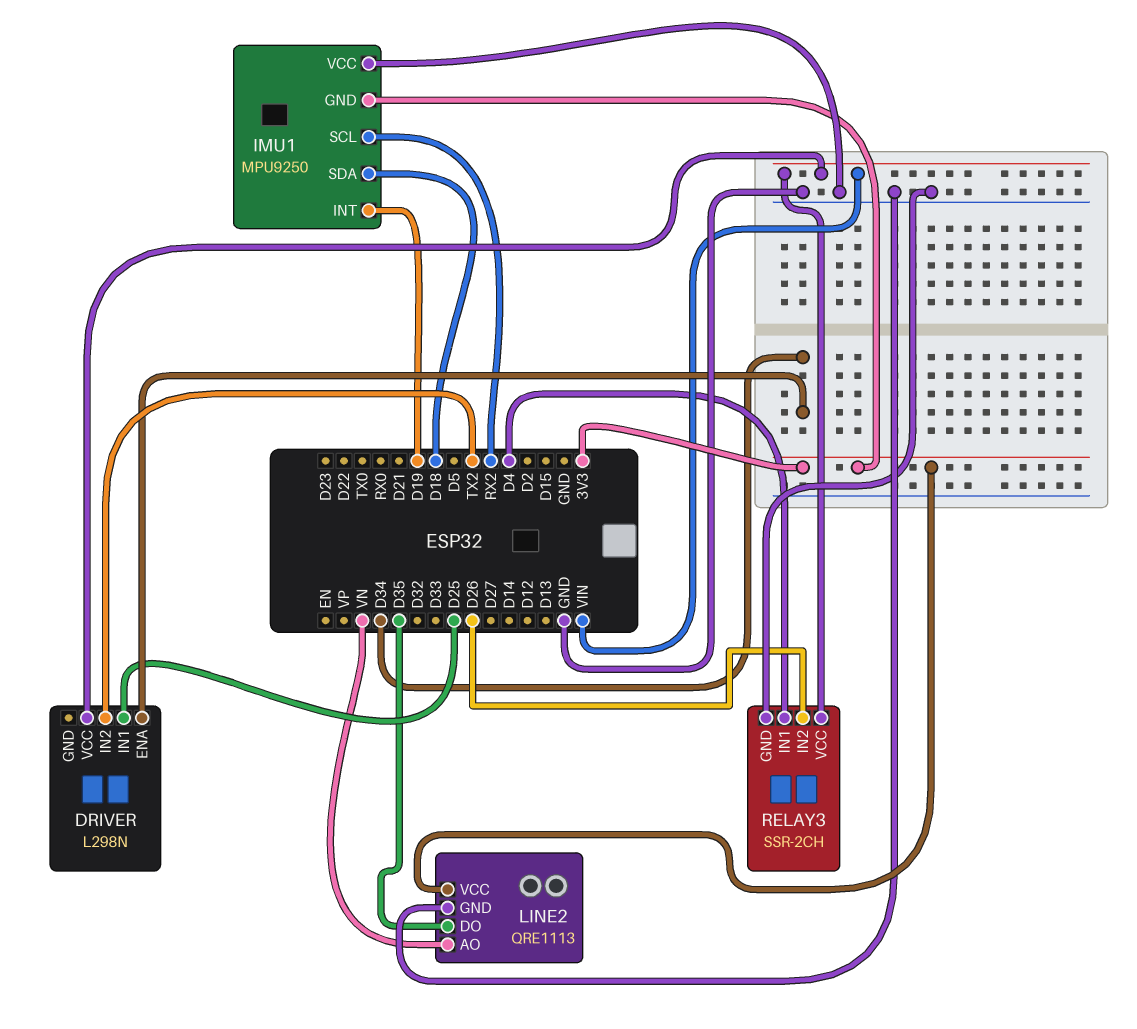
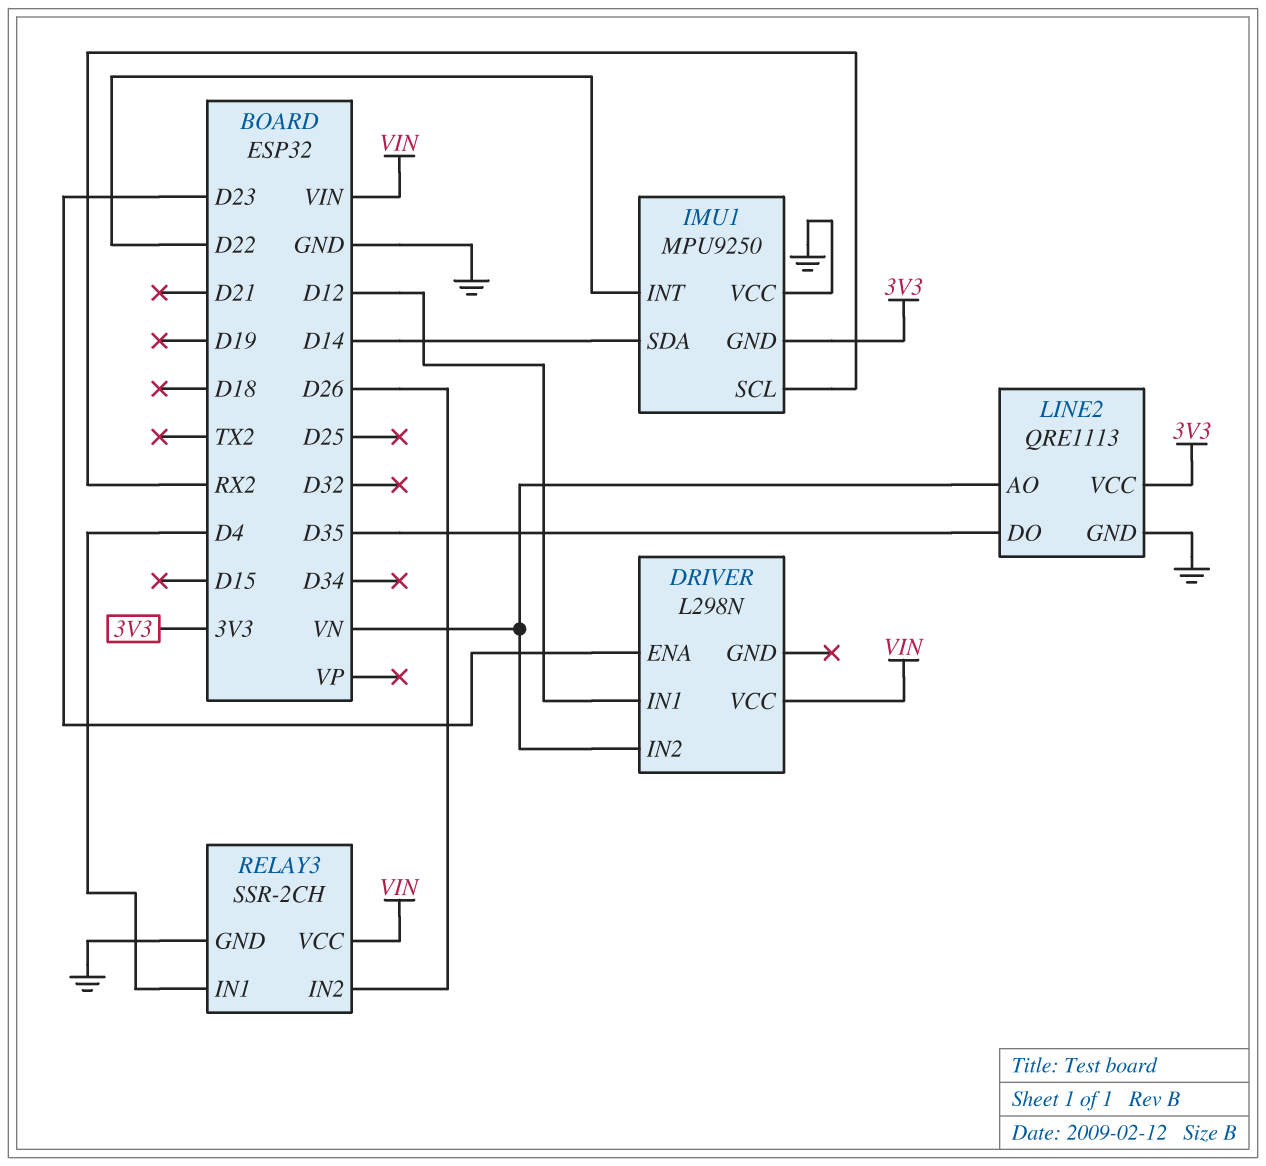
DRIVER pin ENA: D34 -> D23
DRIVER pin IN1: D25 -> D12
DRIVER pin IN2: TX2 -> VN
IMU1 pin INT: D19 -> D22
IMU1 pin SDA: D18 -> D14

